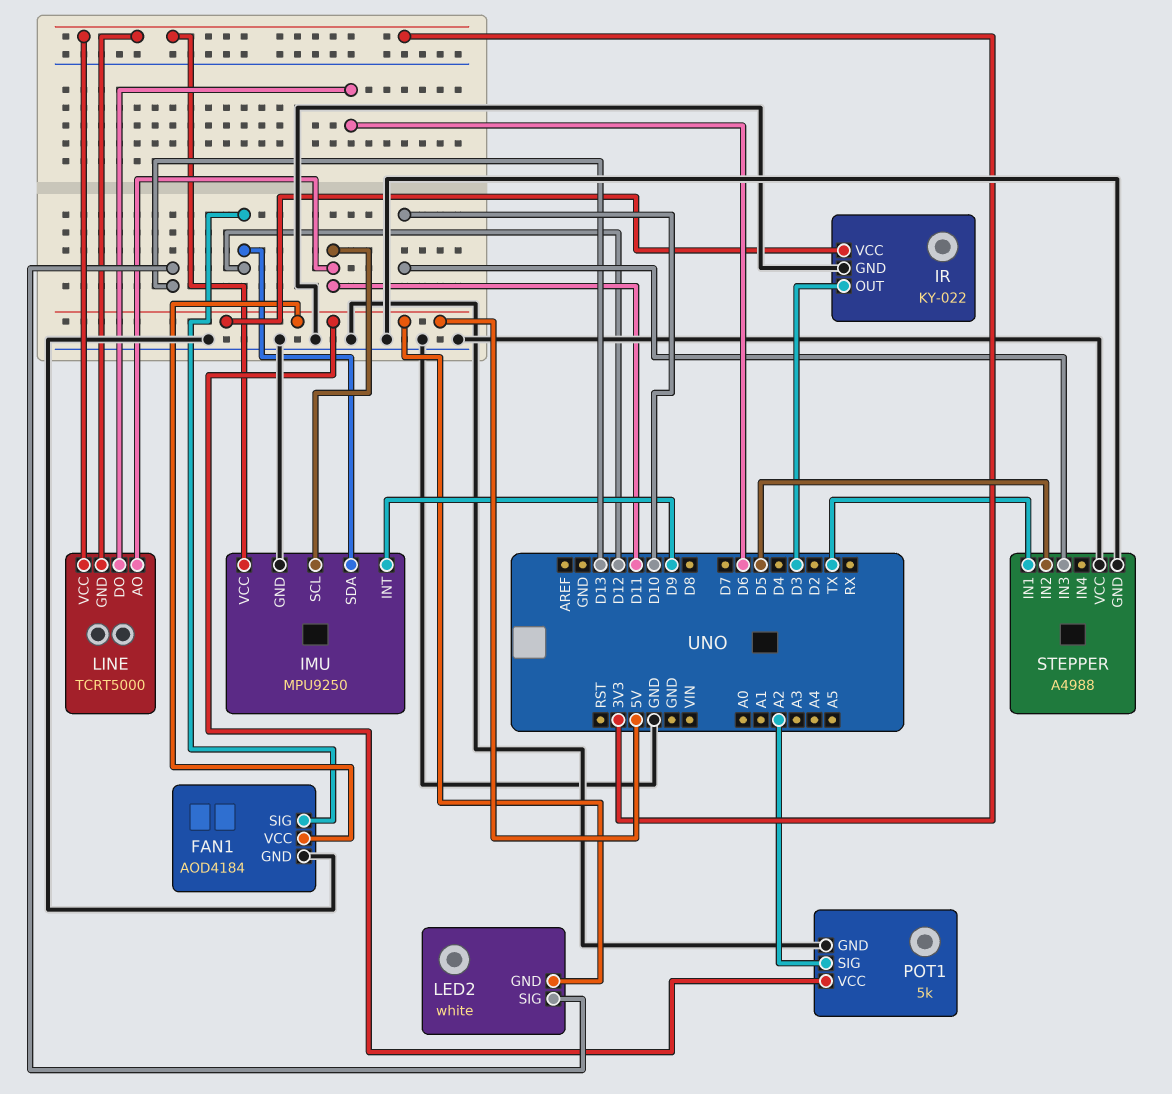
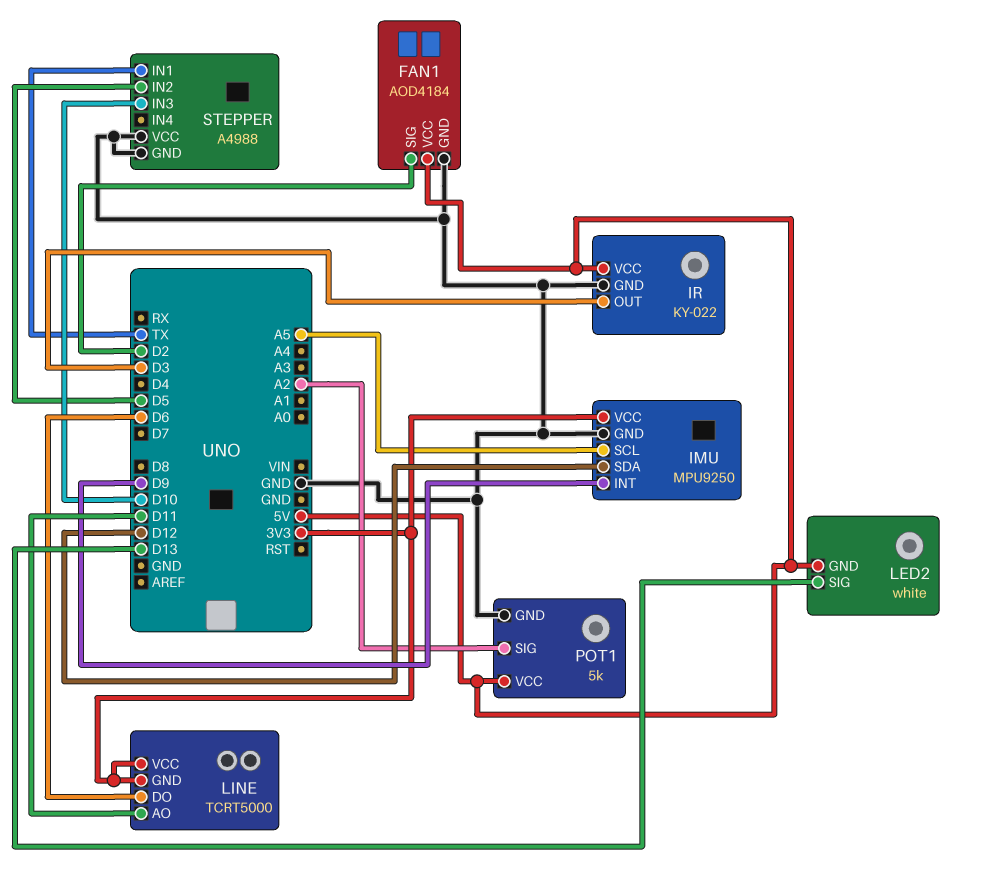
FAN1 pin SIG: D12 -> D2
IMU pin SCL: D11 -> A5

